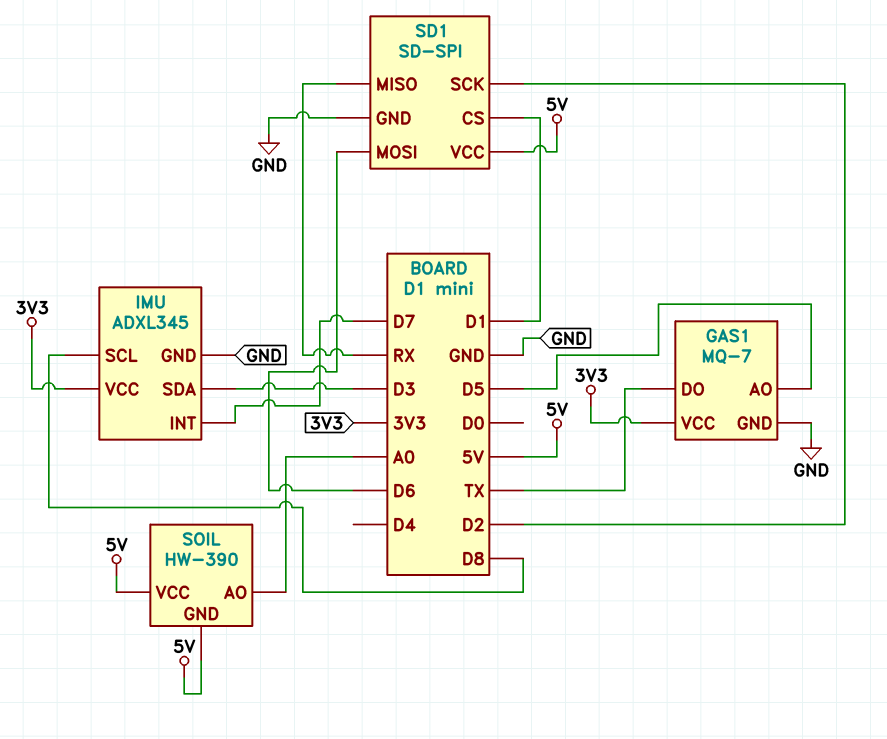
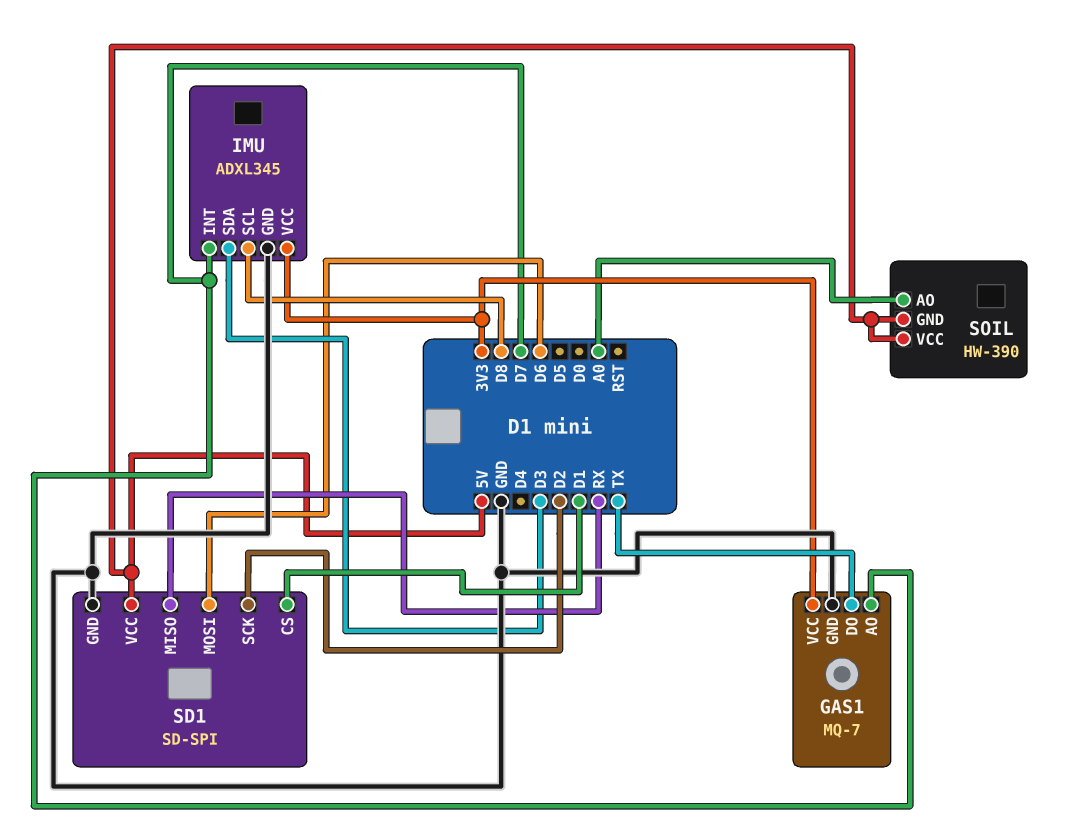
GAS1 pin AO: D5 -> D7

